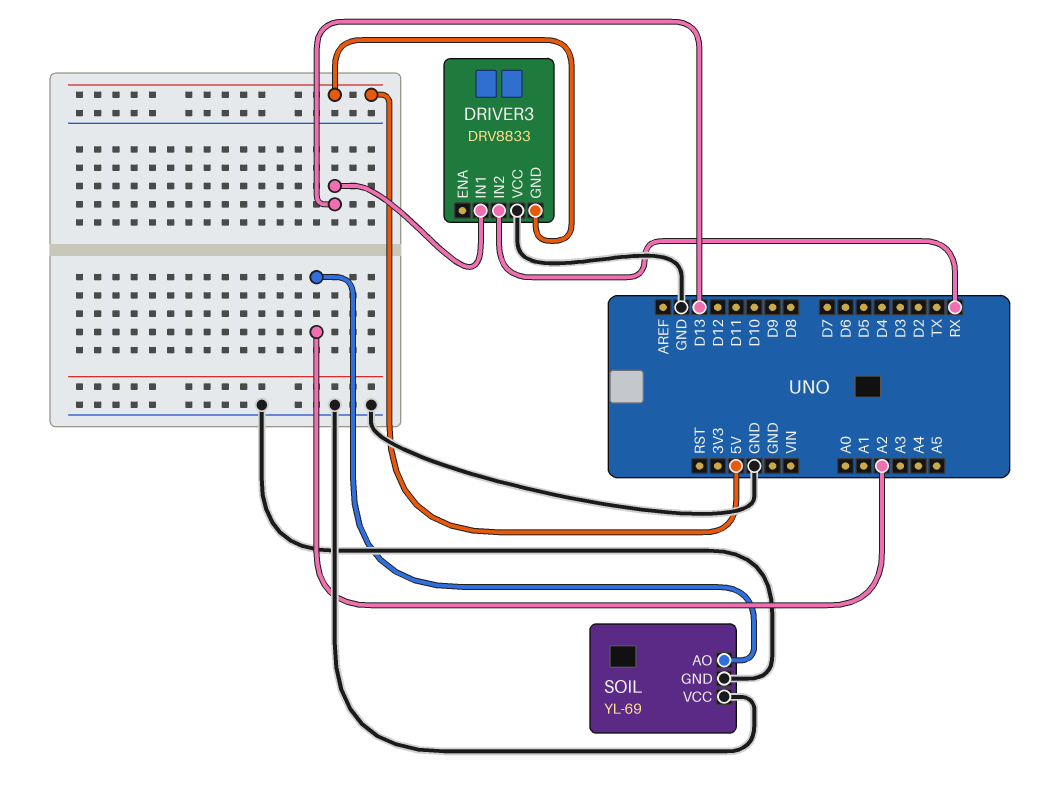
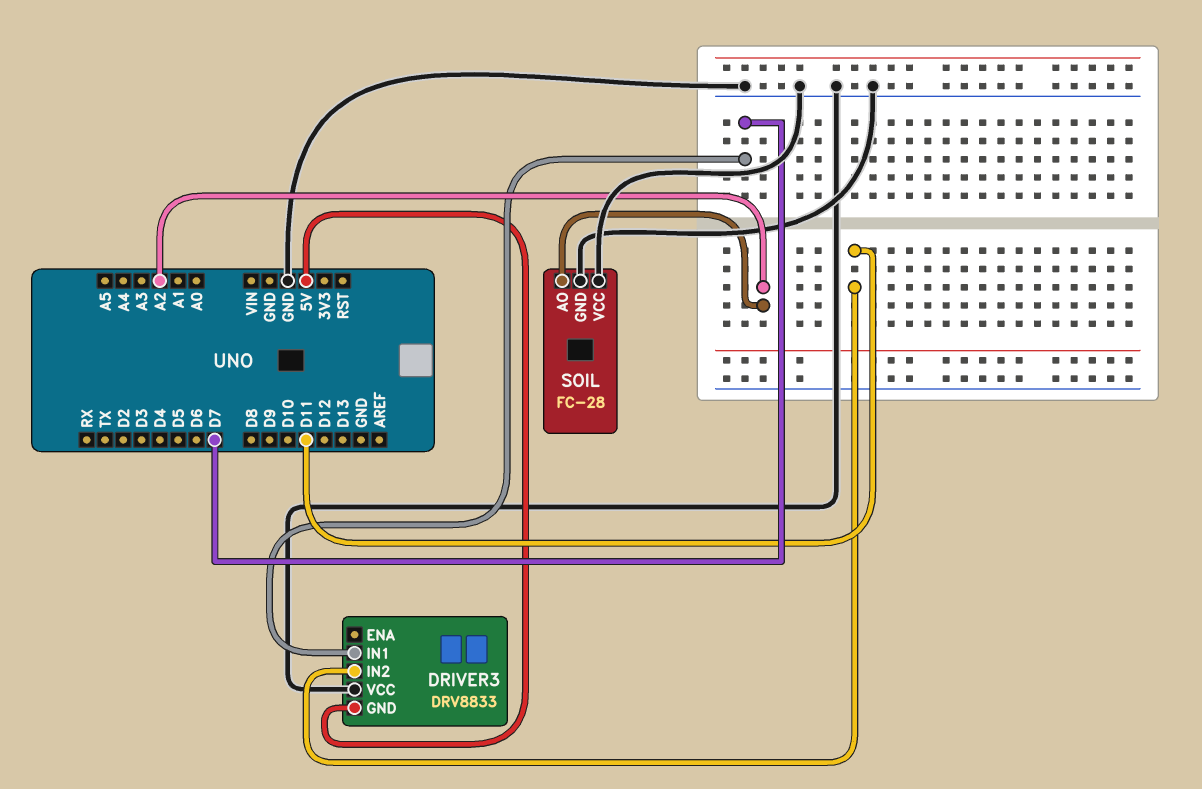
DRIVER3 pin IN1: D13 -> D7
DRIVER3 pin IN2: RX -> D11
SOIL: YL-69 -> FC-28

